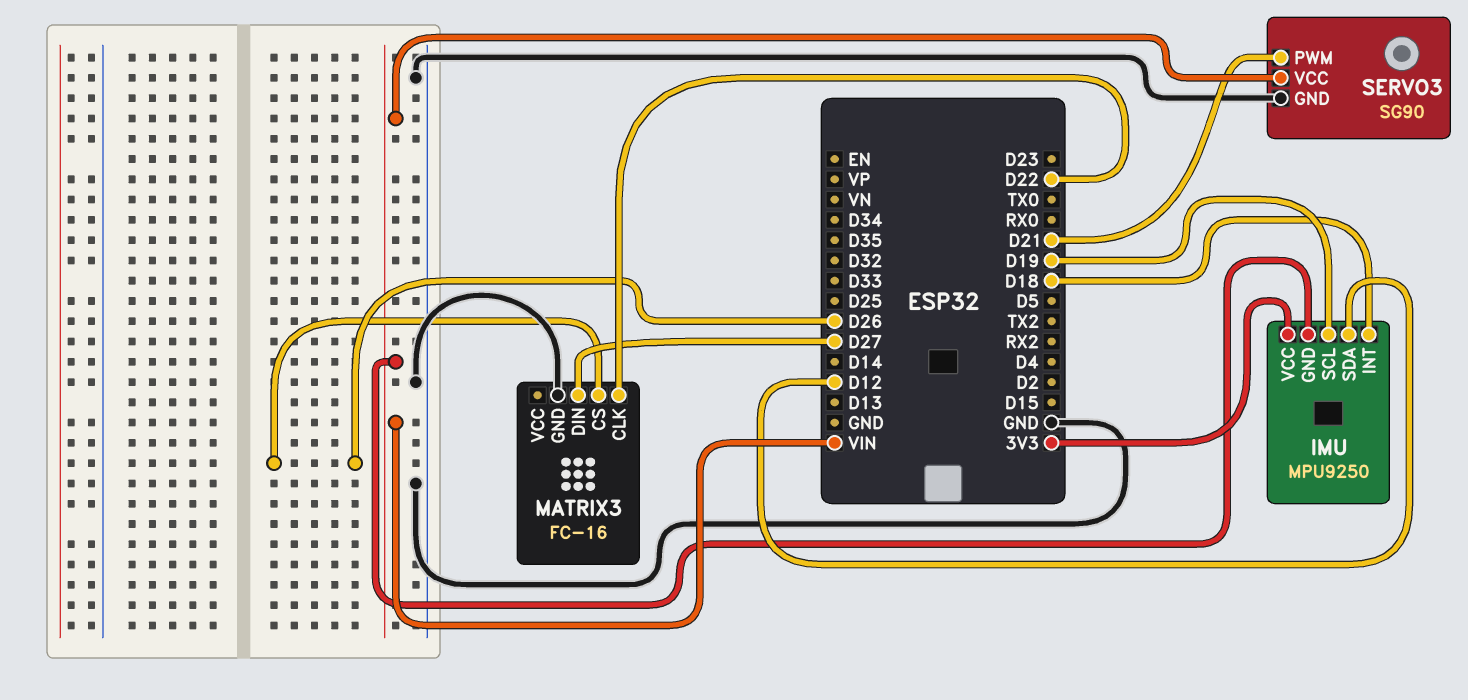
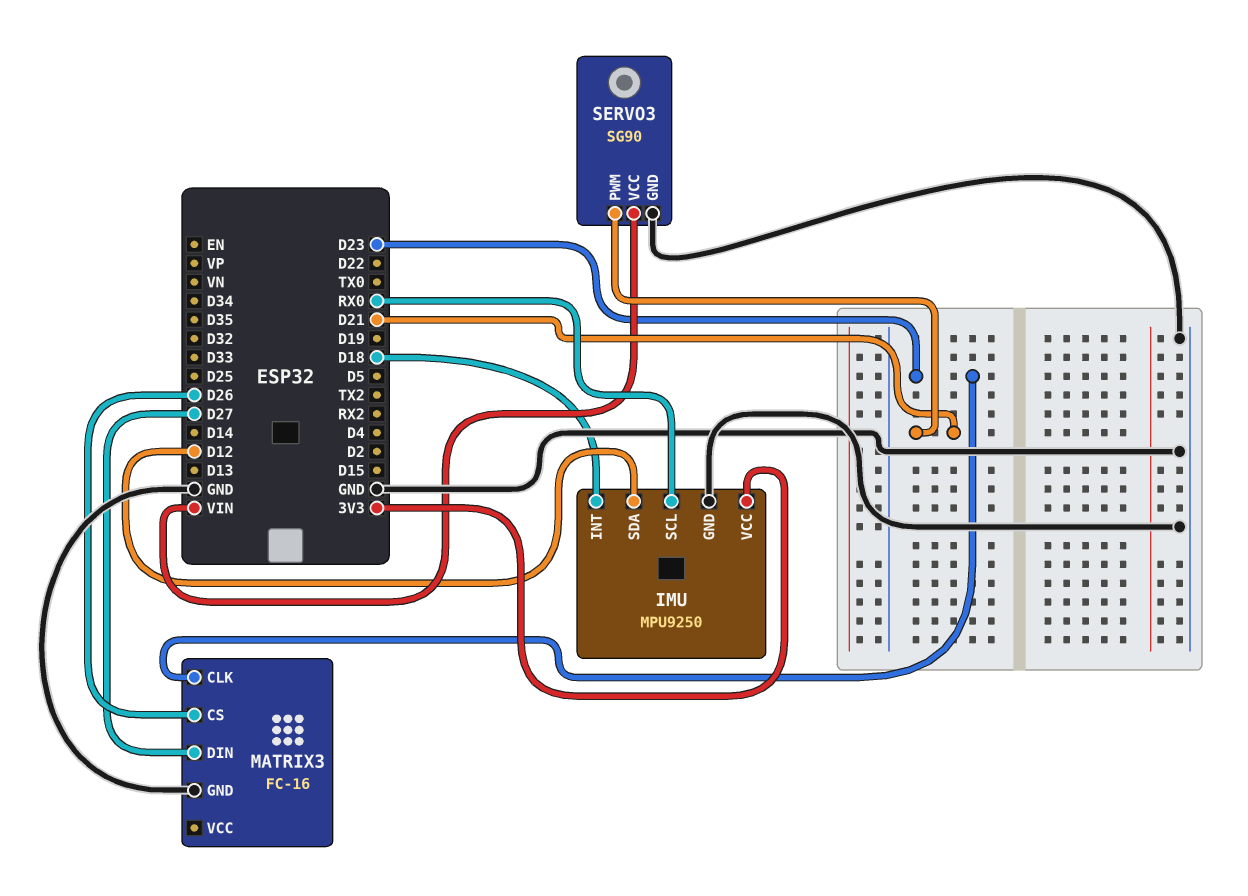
IMU pin GND: VIN -> GND
IMU pin SCL: D19 -> RX0
MATRIX3 pin CLK: D22 -> D23

